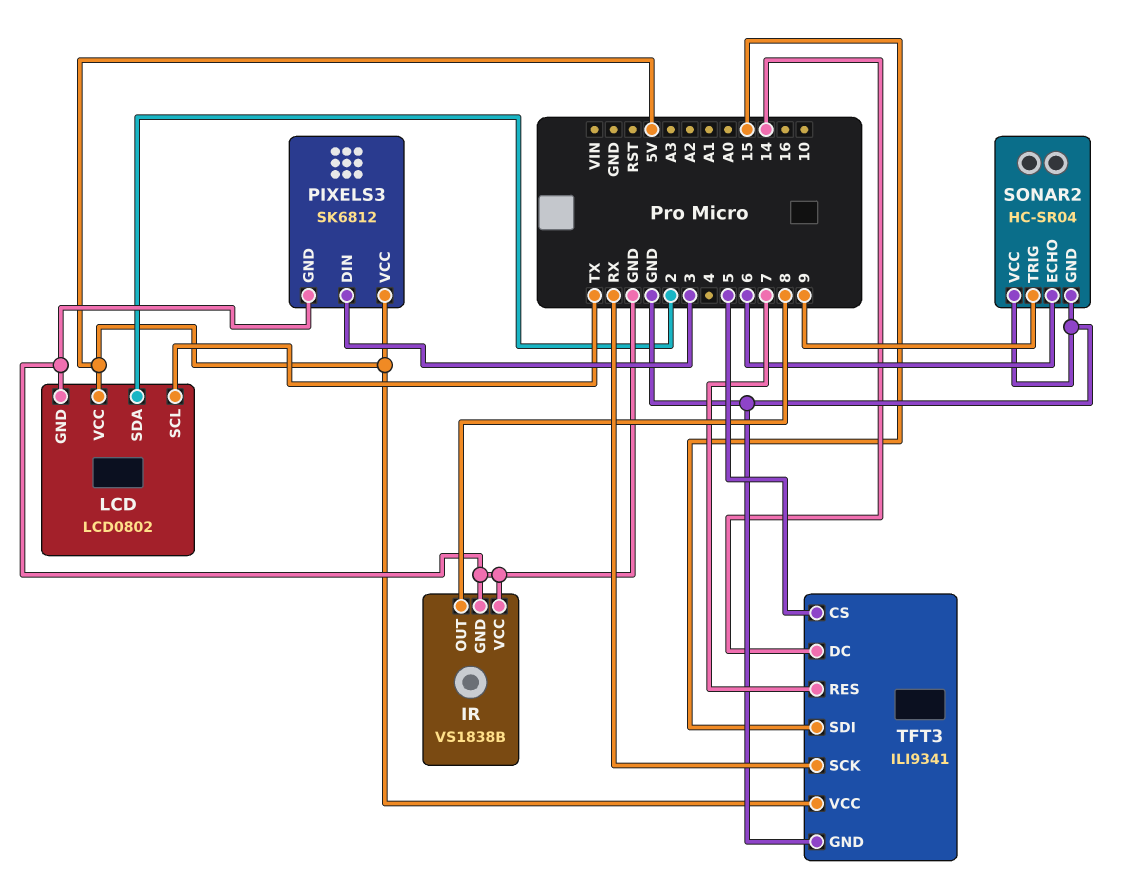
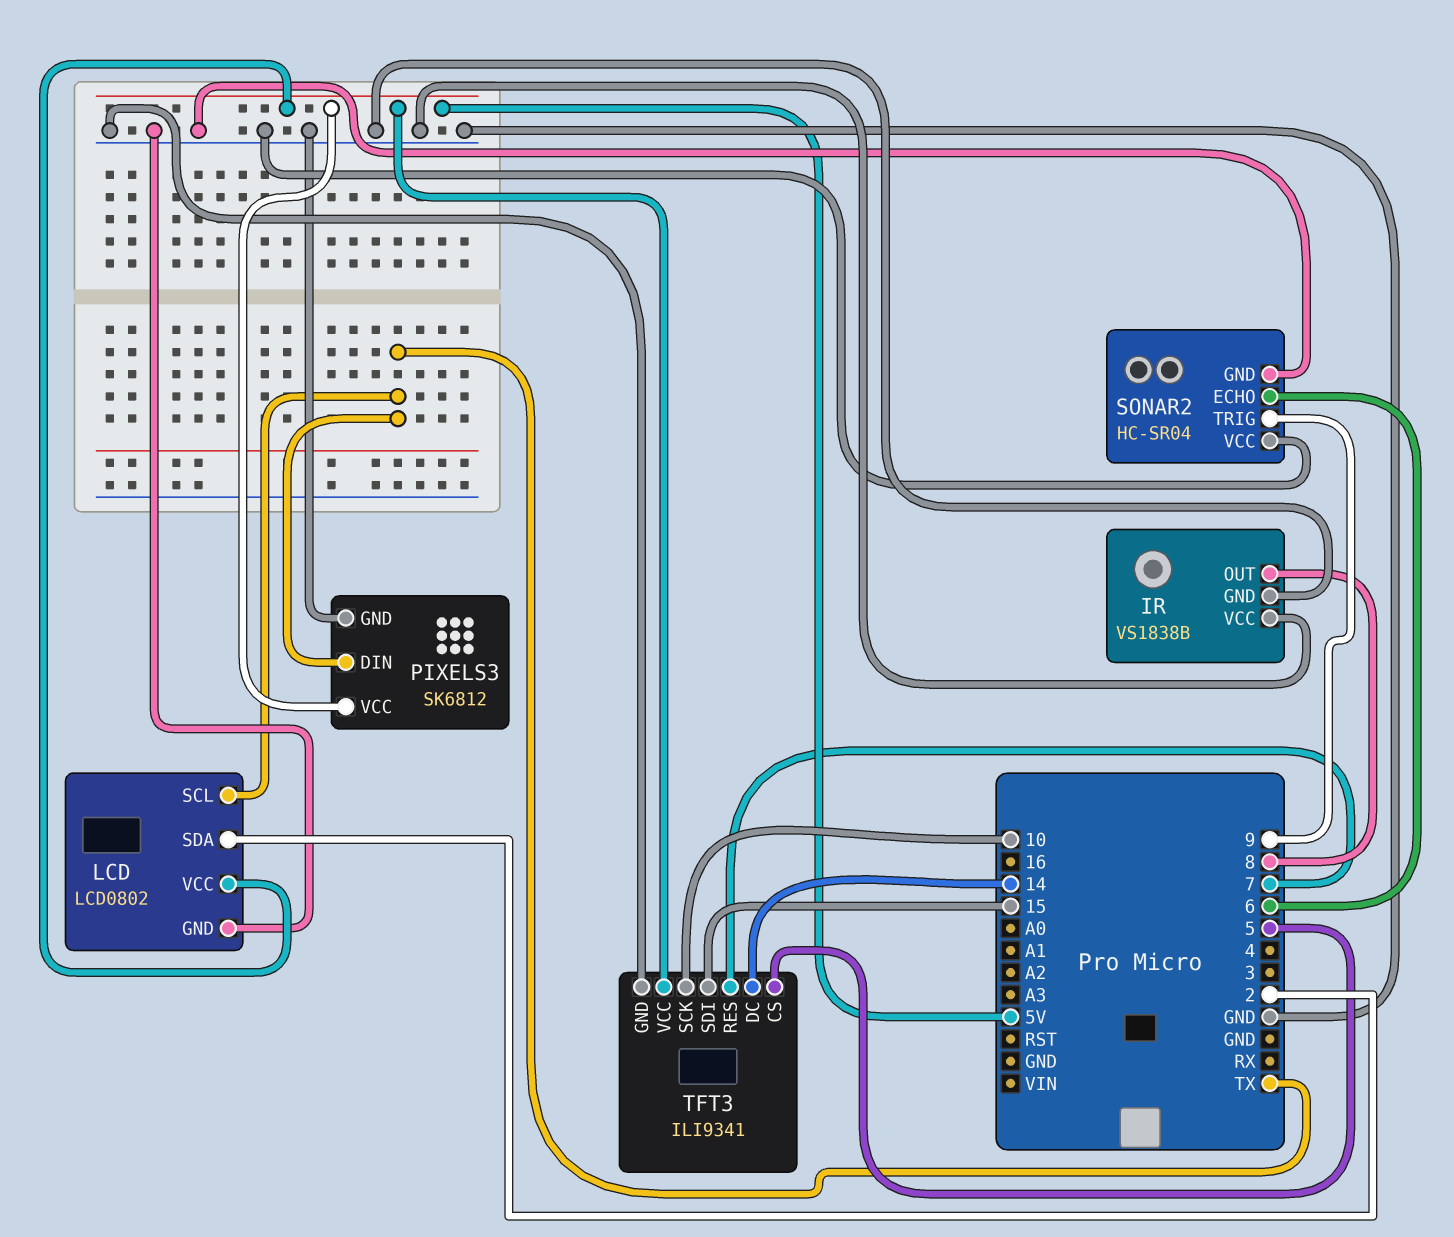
PIXELS3 pin DIN: 3 -> TX
TFT3 pin SCK: RX -> 10

